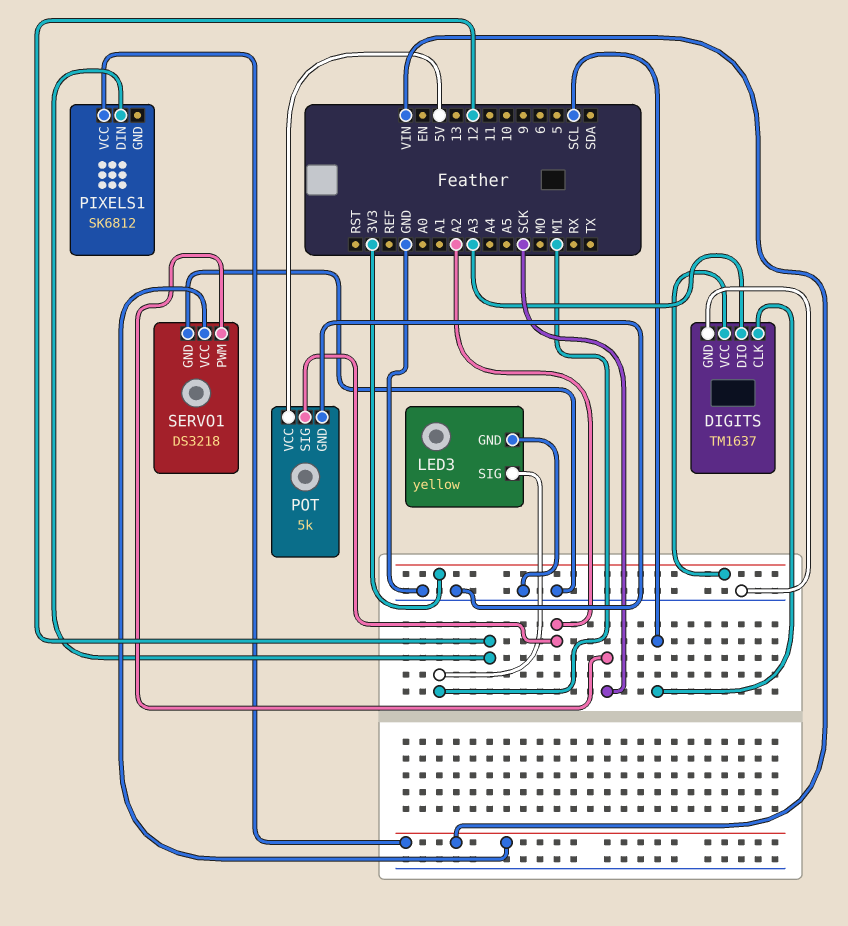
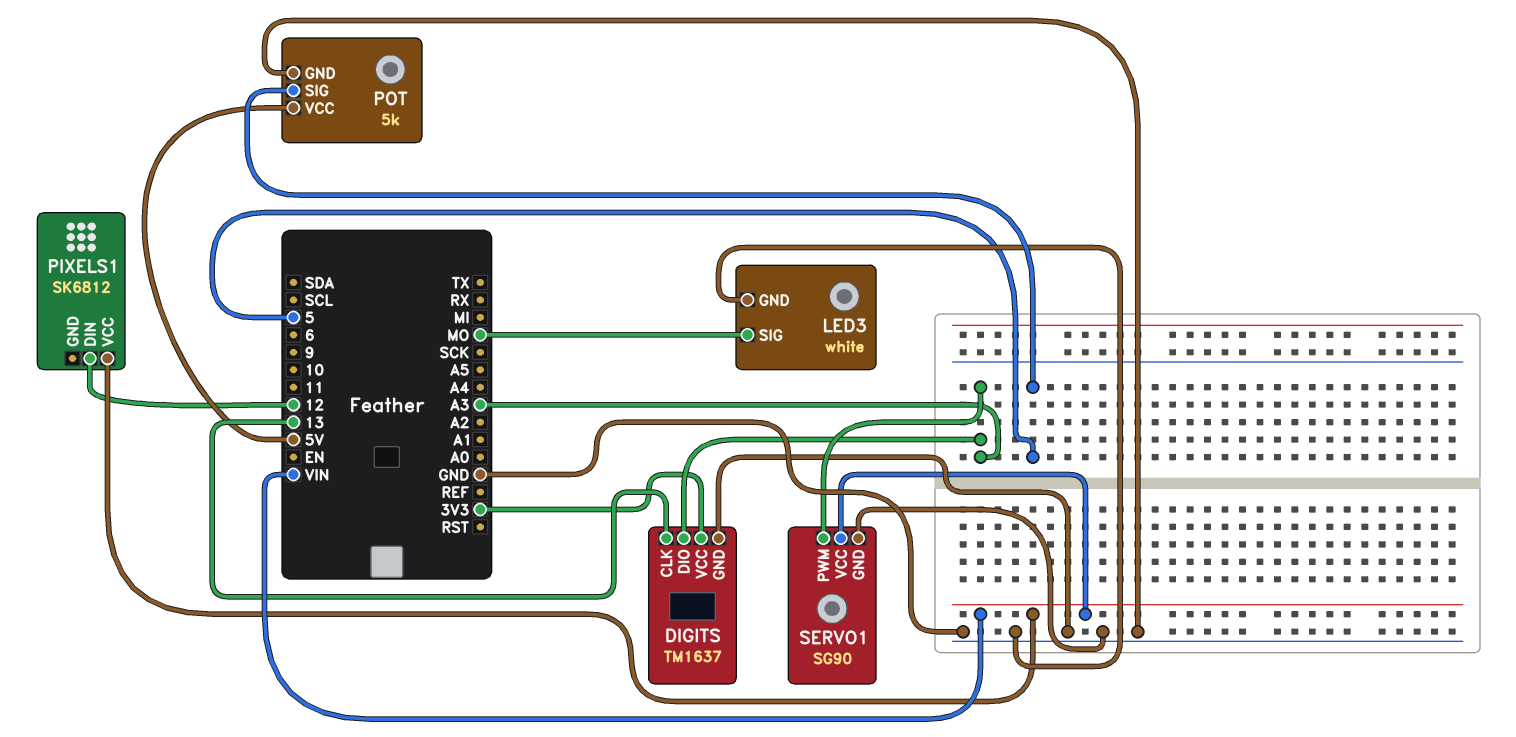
DIGITS pin CLK: SCL -> 13
LED3: yellow -> white
LED3 pin SIG: MI -> MO
POT pin SIG: A2 -> 5
SERVO1: DS3218 -> SG90
SERVO1 pin PWM: SCK -> A3

